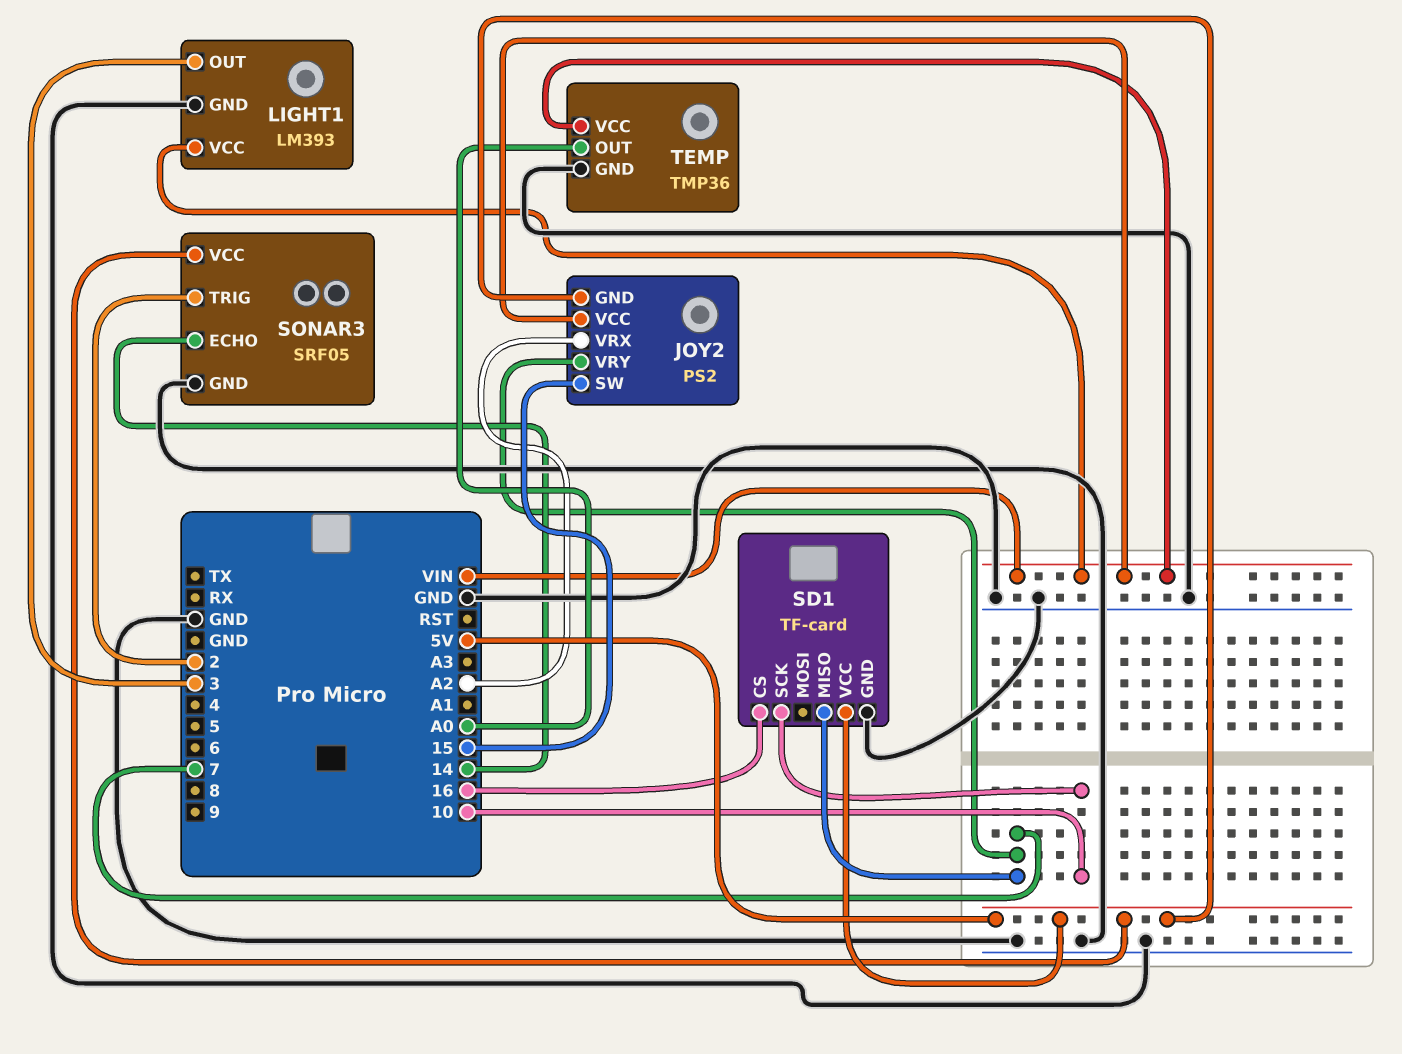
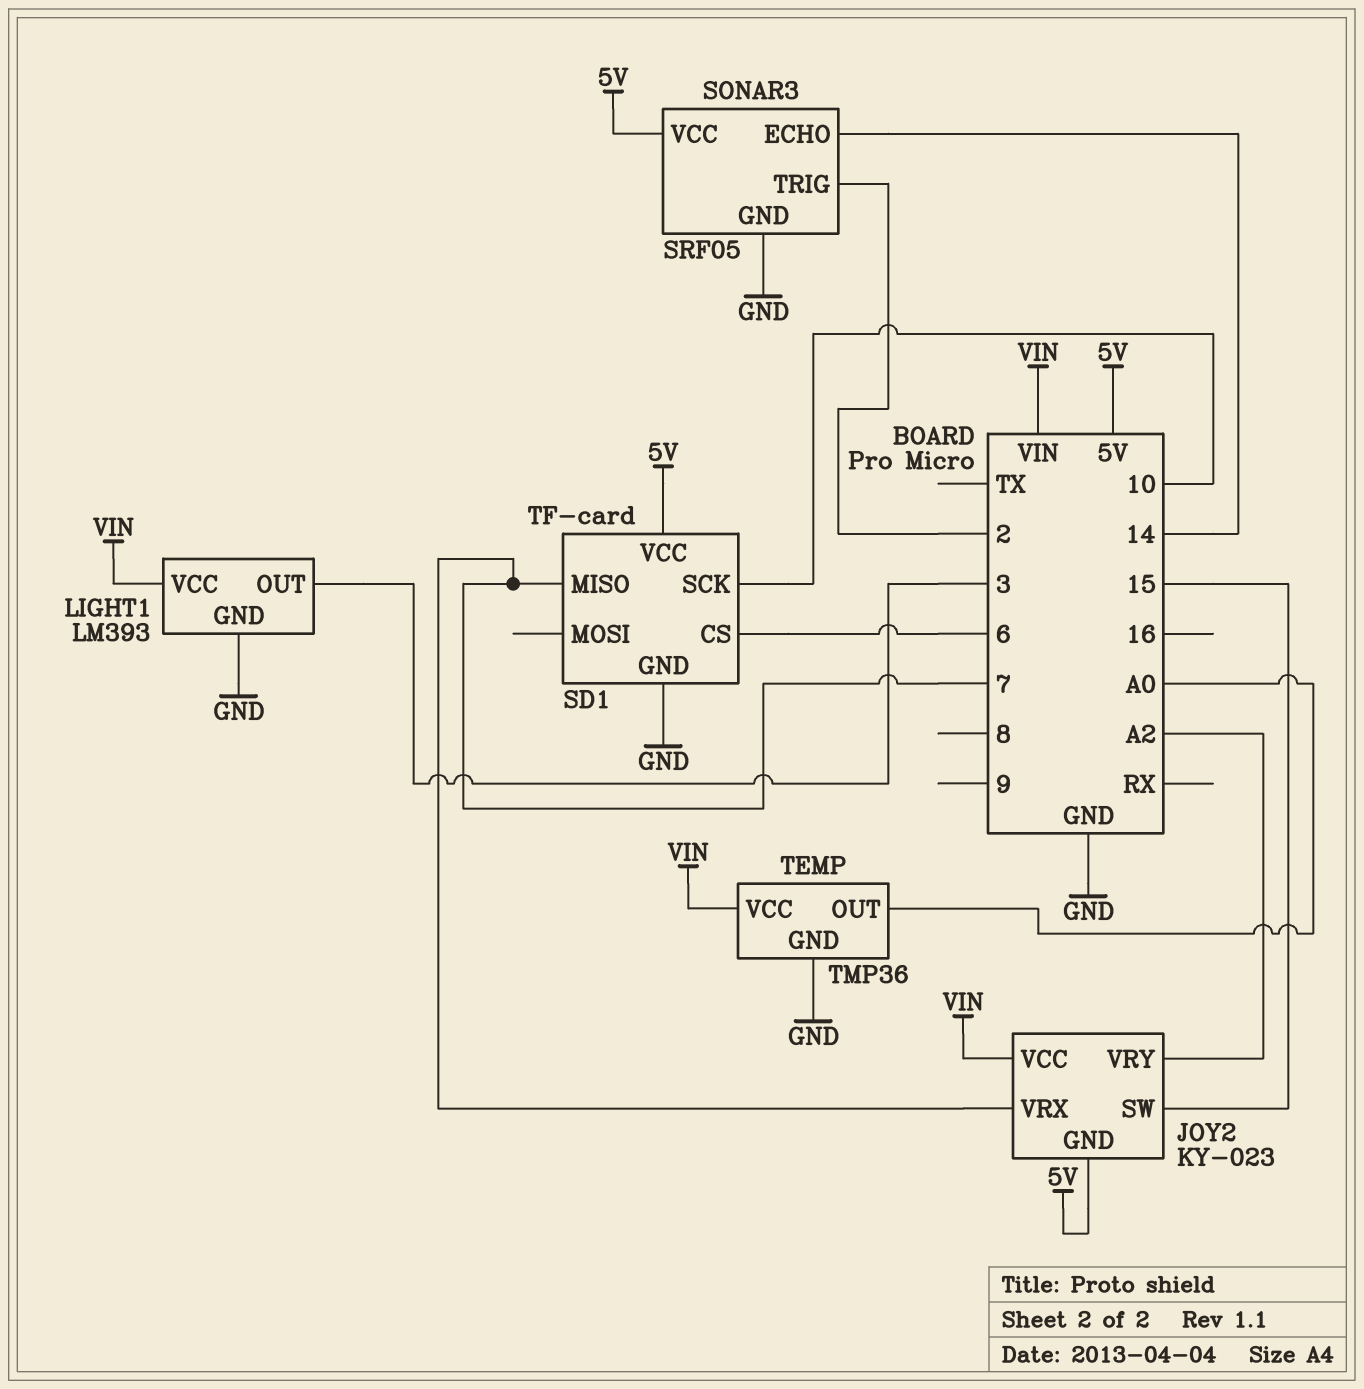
JOY2: PS2 -> KY-023
JOY2 pin VRX: A2 -> 7
JOY2 pin VRY: 7 -> A2
SD1 pin CS: 16 -> 6

